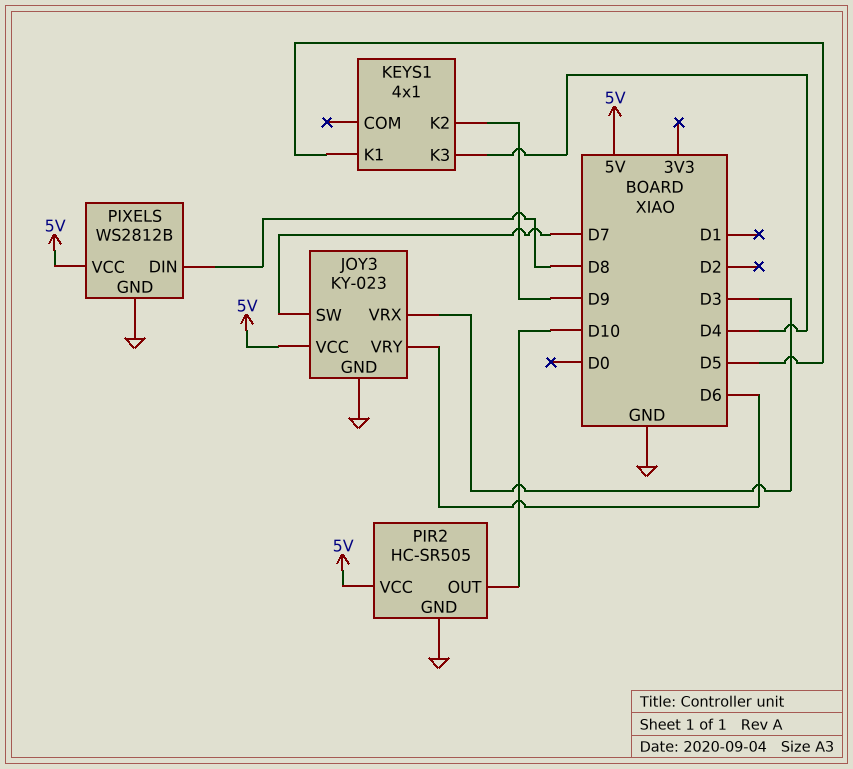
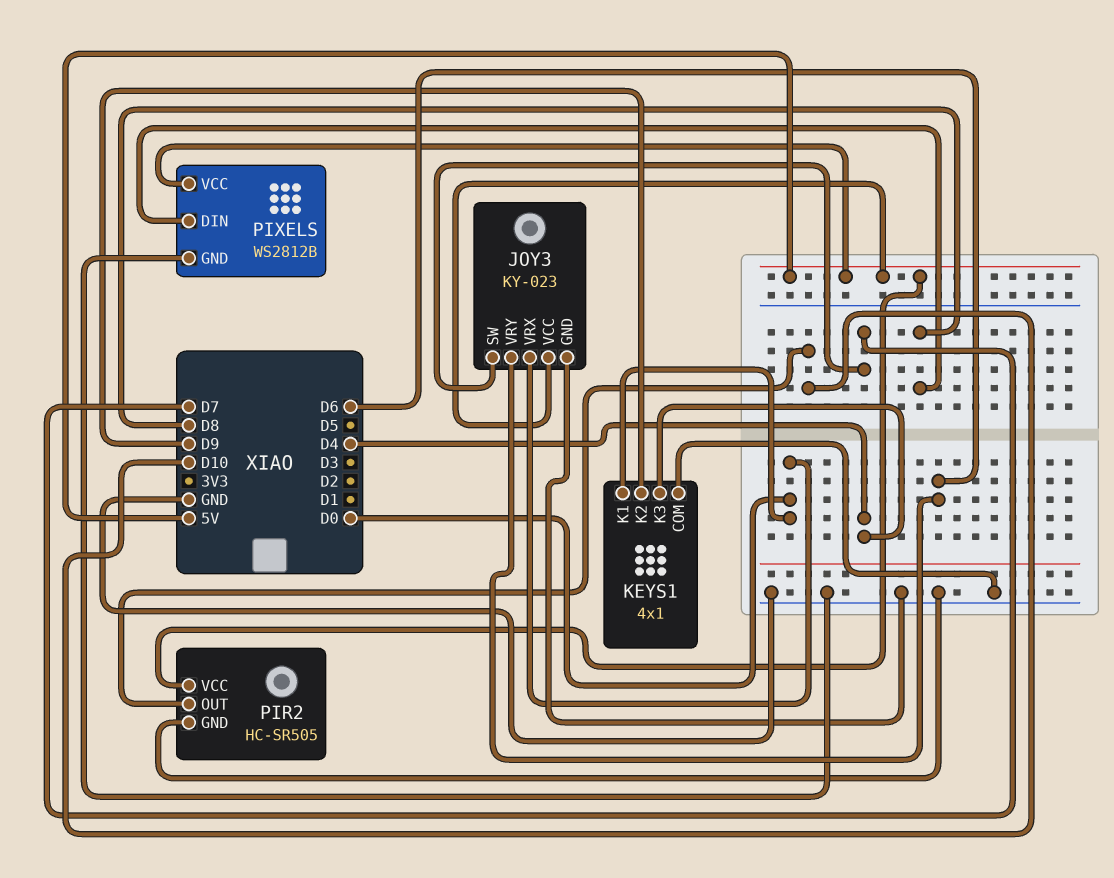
JOY3 pin VRX: D3 -> D0
KEYS1 pin COM: none -> GND
KEYS1 pin K1: D5 -> D0

